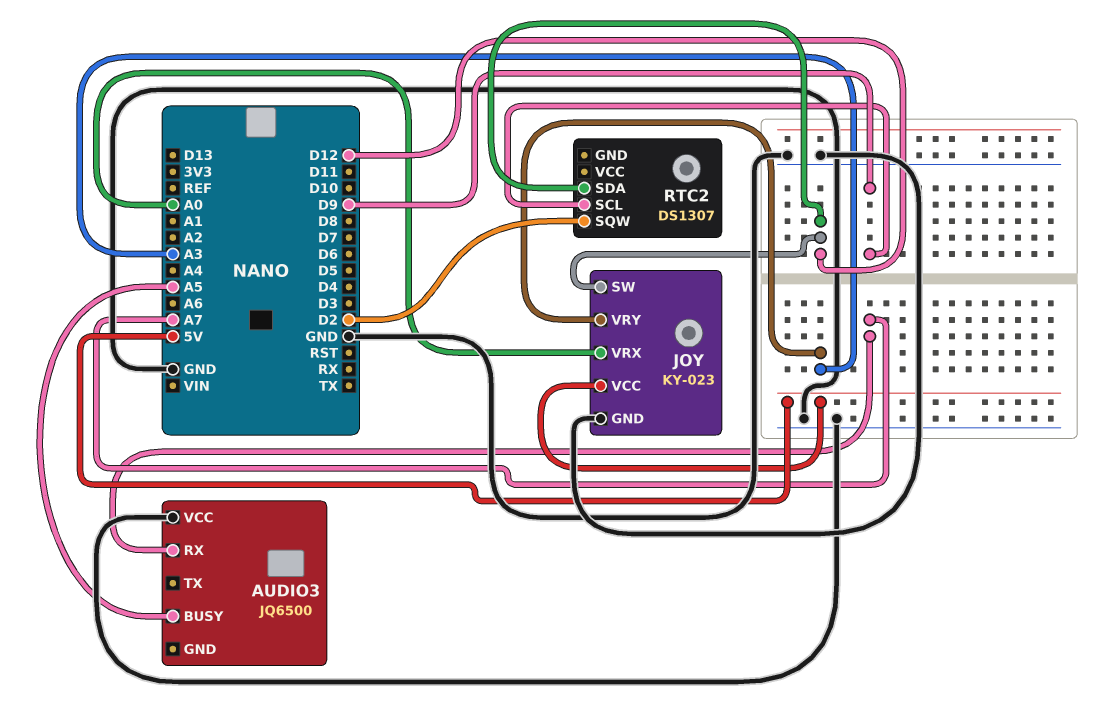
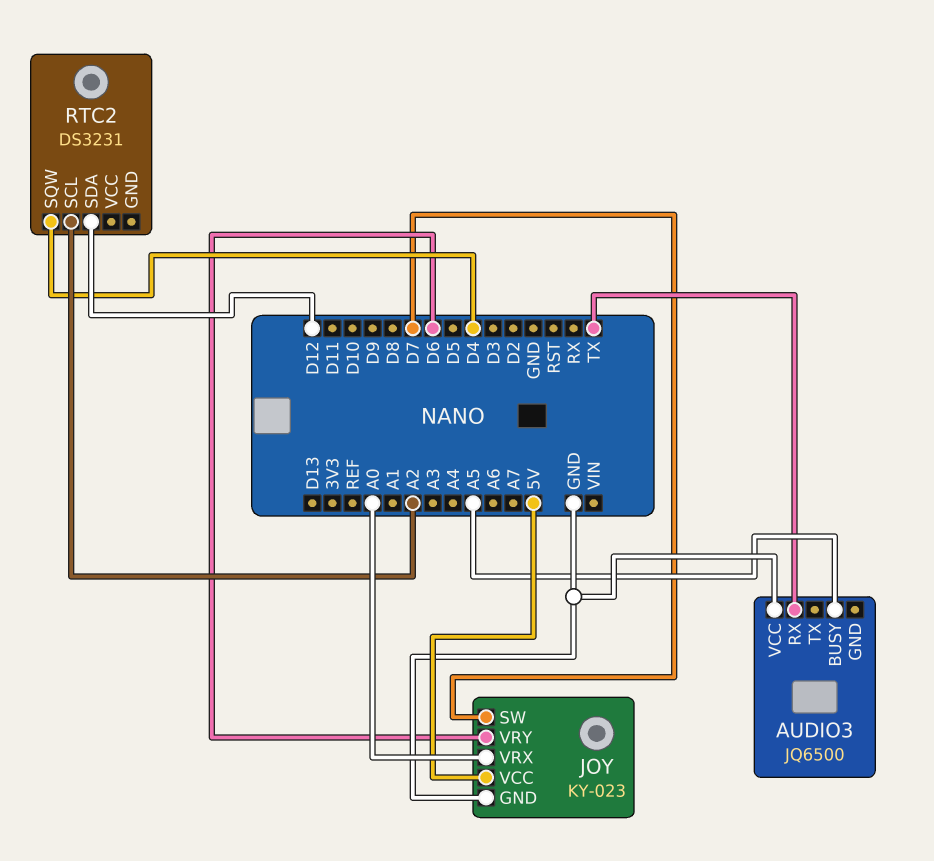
AUDIO3 pin RX: A7 -> TX
JOY pin SW: D12 -> D7
JOY pin VRY: A3 -> D6
RTC2: DS1307 -> DS3231
RTC2 pin SCL: D9 -> A2
RTC2 pin SQW: D2 -> D4

